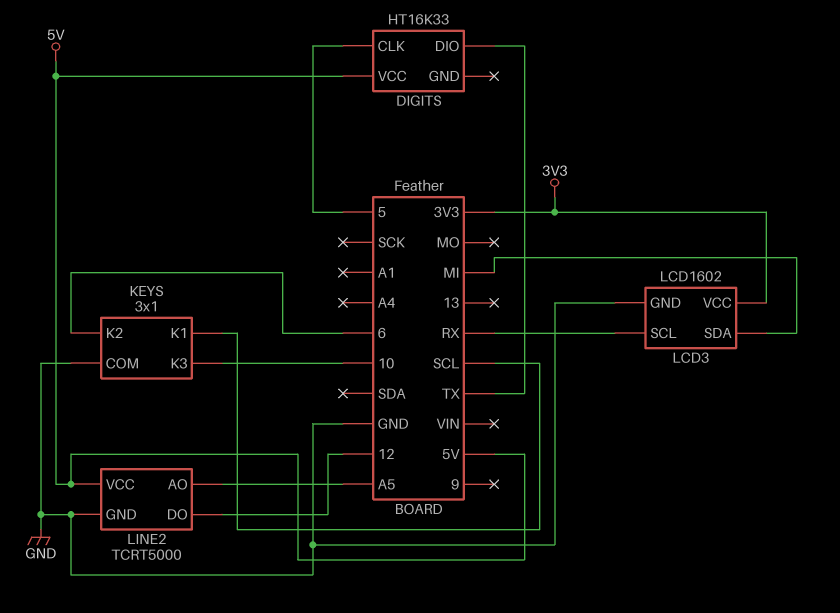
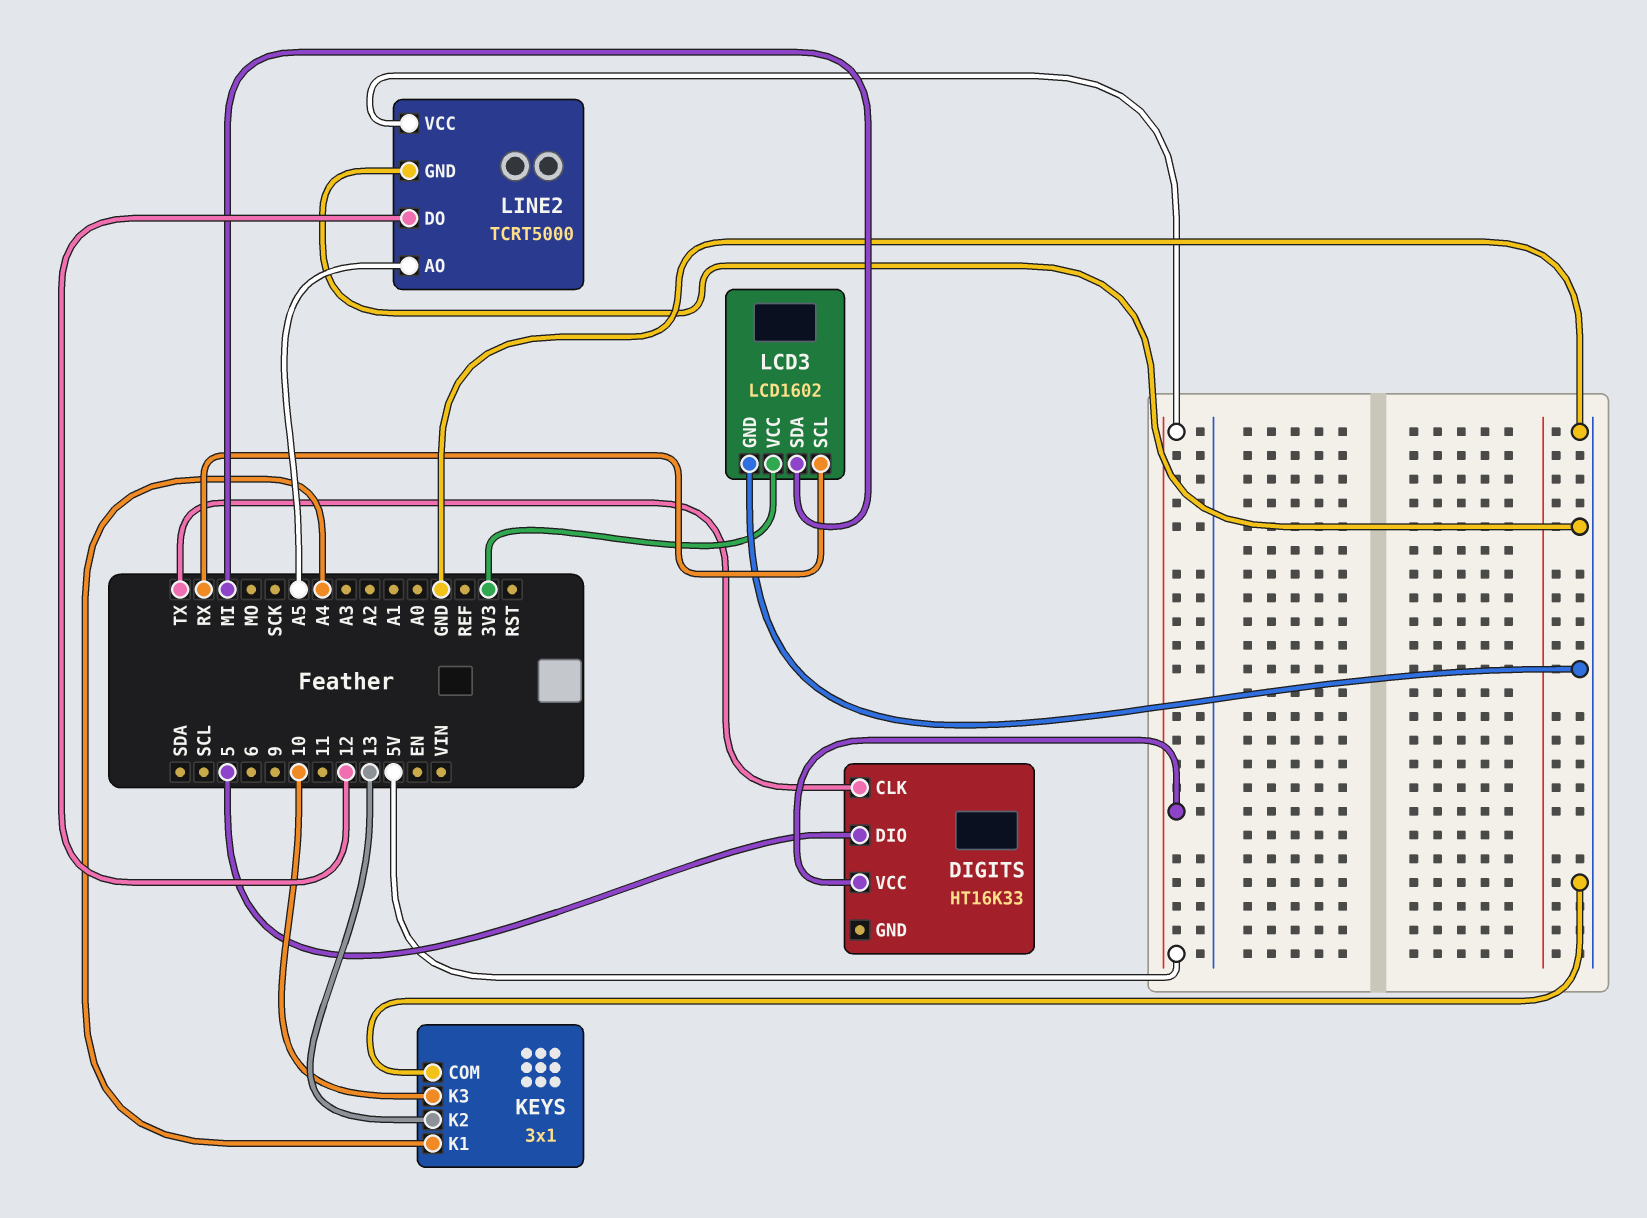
DIGITS pin CLK: 5 -> TX
DIGITS pin DIO: TX -> 5
KEYS pin K1: SCL -> A4
KEYS pin K2: 6 -> 13

